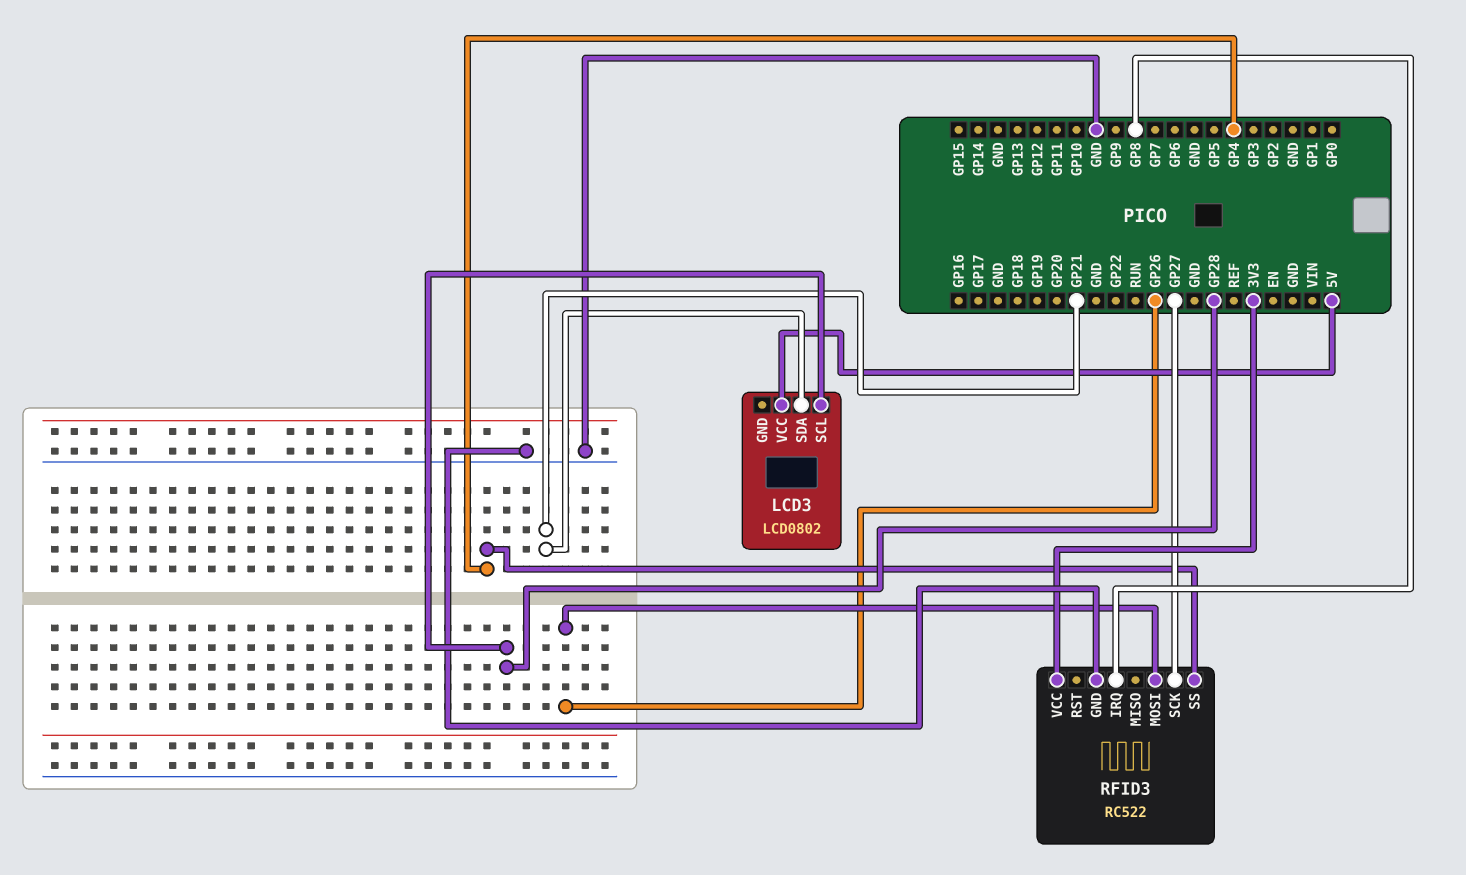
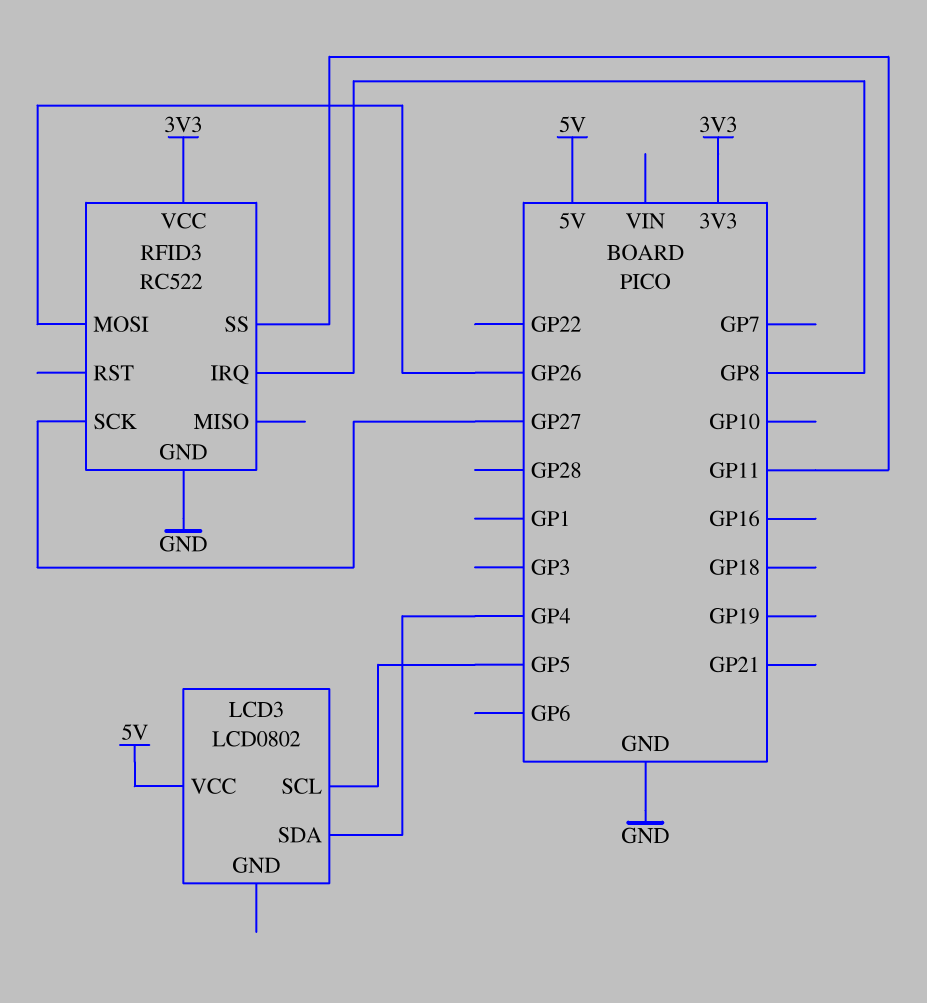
LCD3 pin SCL: GP28 -> GP5
LCD3 pin SDA: GP21 -> GP4
RFID3 pin SS: GP4 -> GP11

